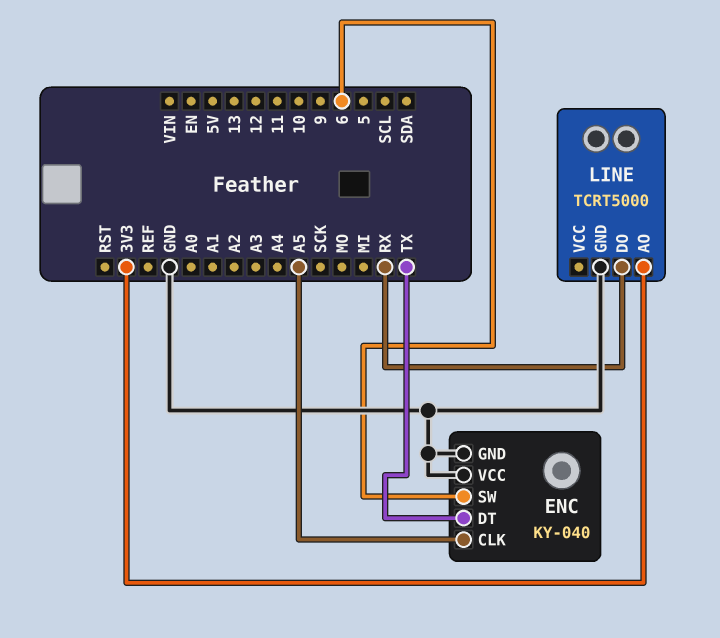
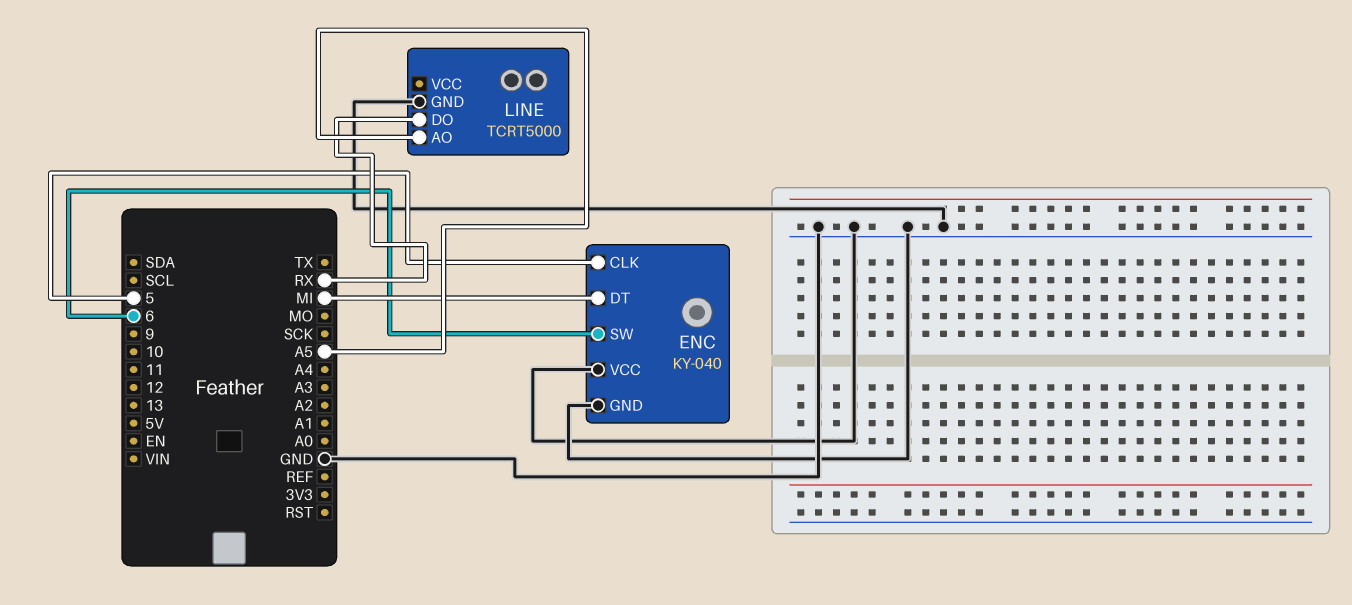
ENC pin CLK: A5 -> 5
ENC pin DT: TX -> MI
LINE pin AO: 3V3 -> A5

